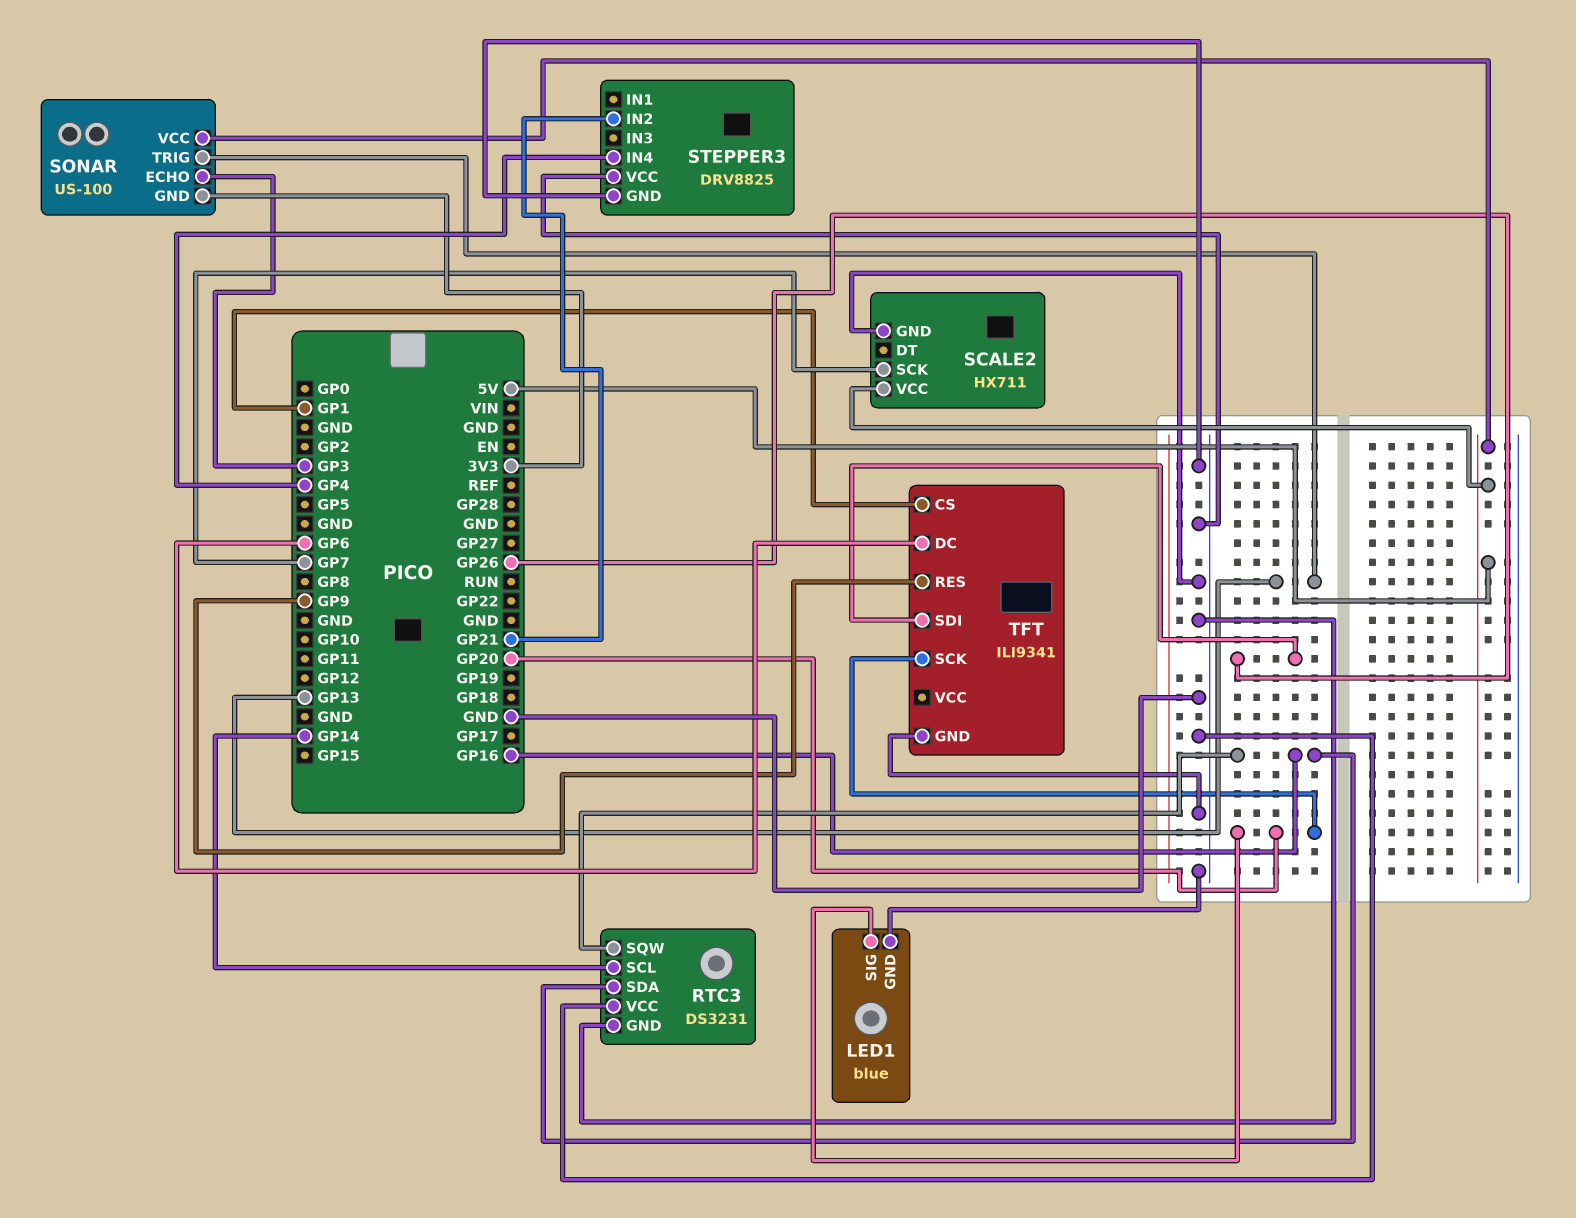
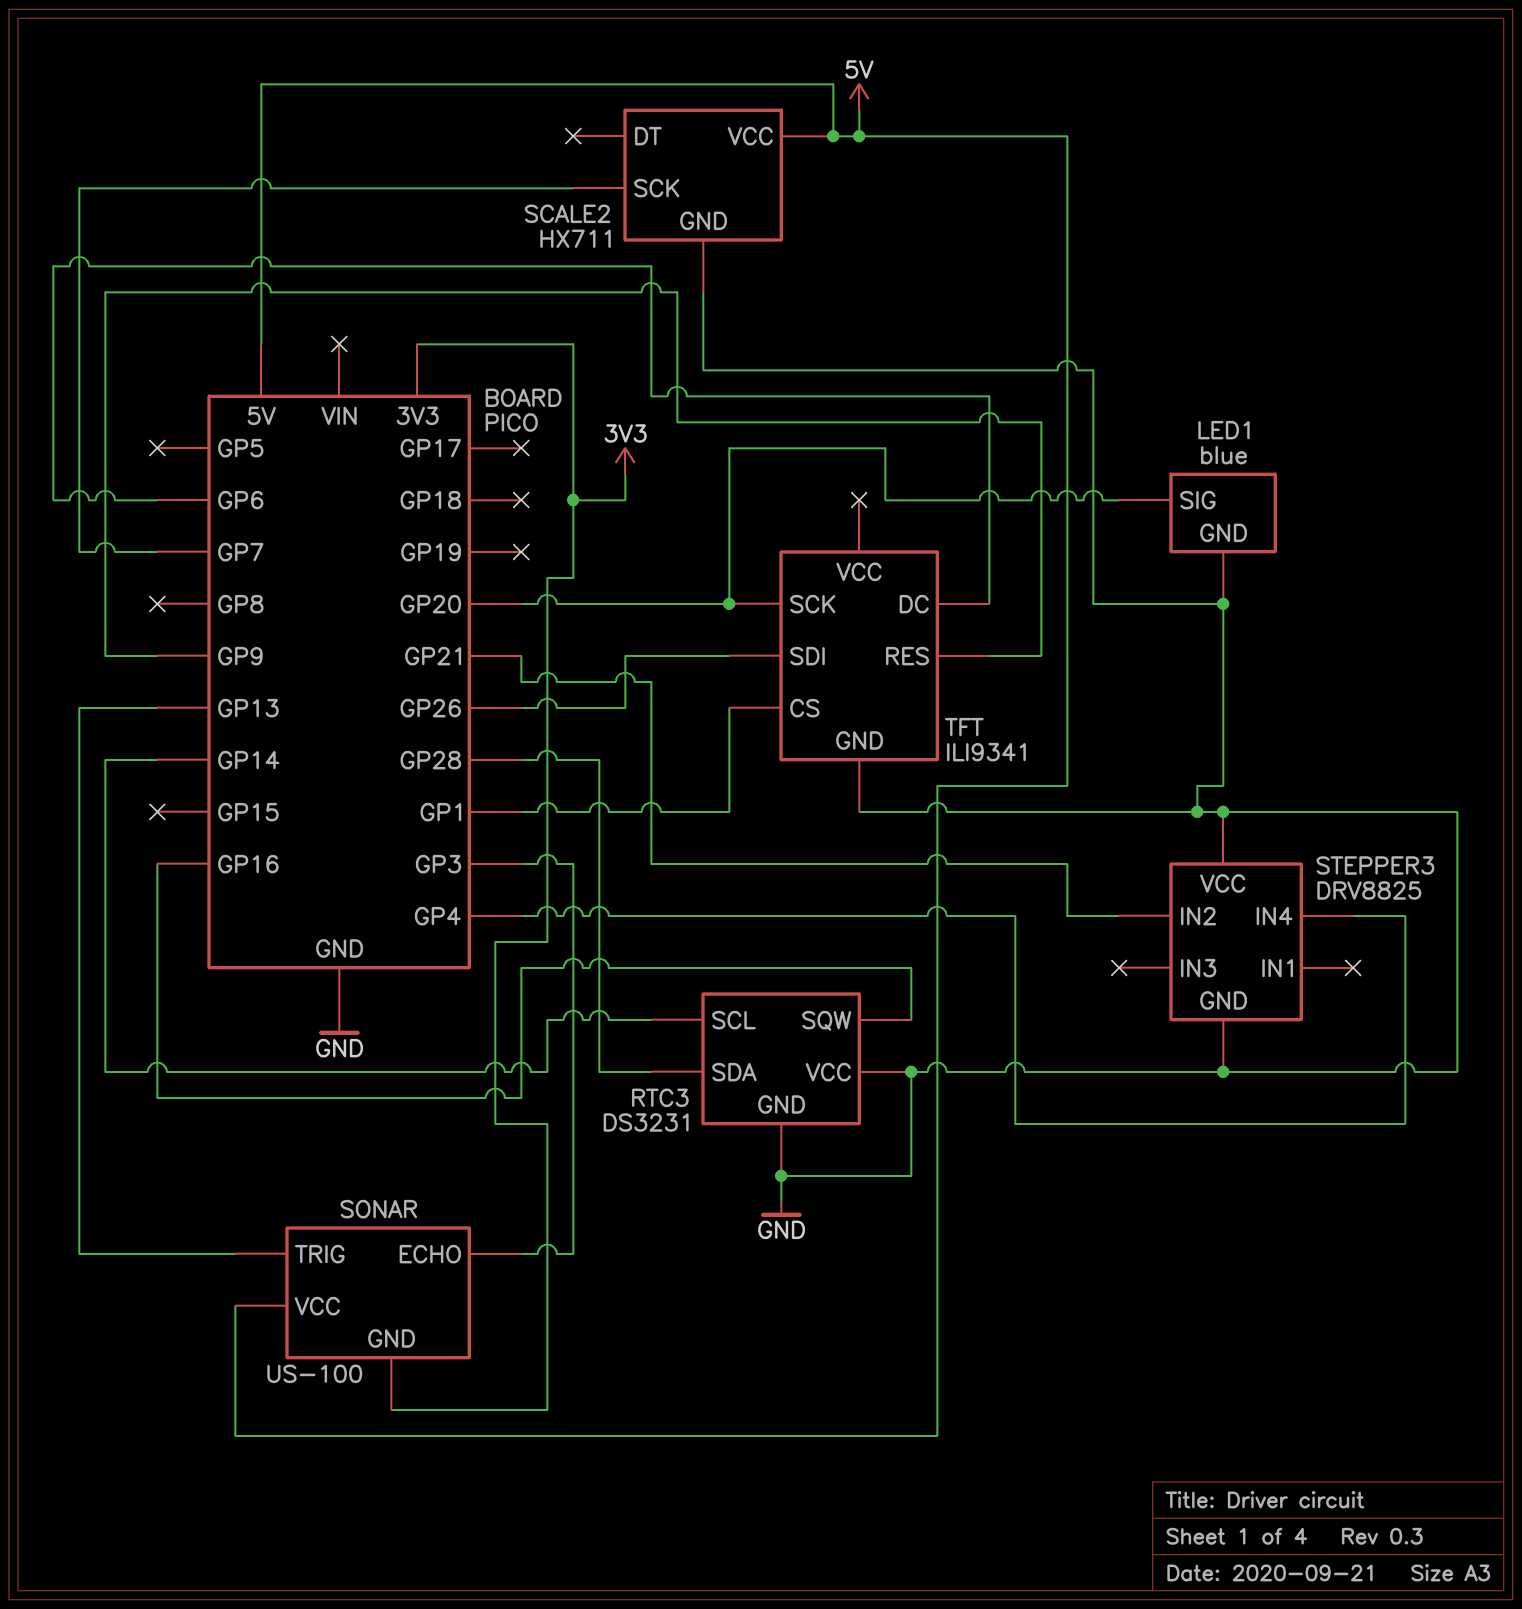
RTC3 pin SDA: GP16 -> GP28

